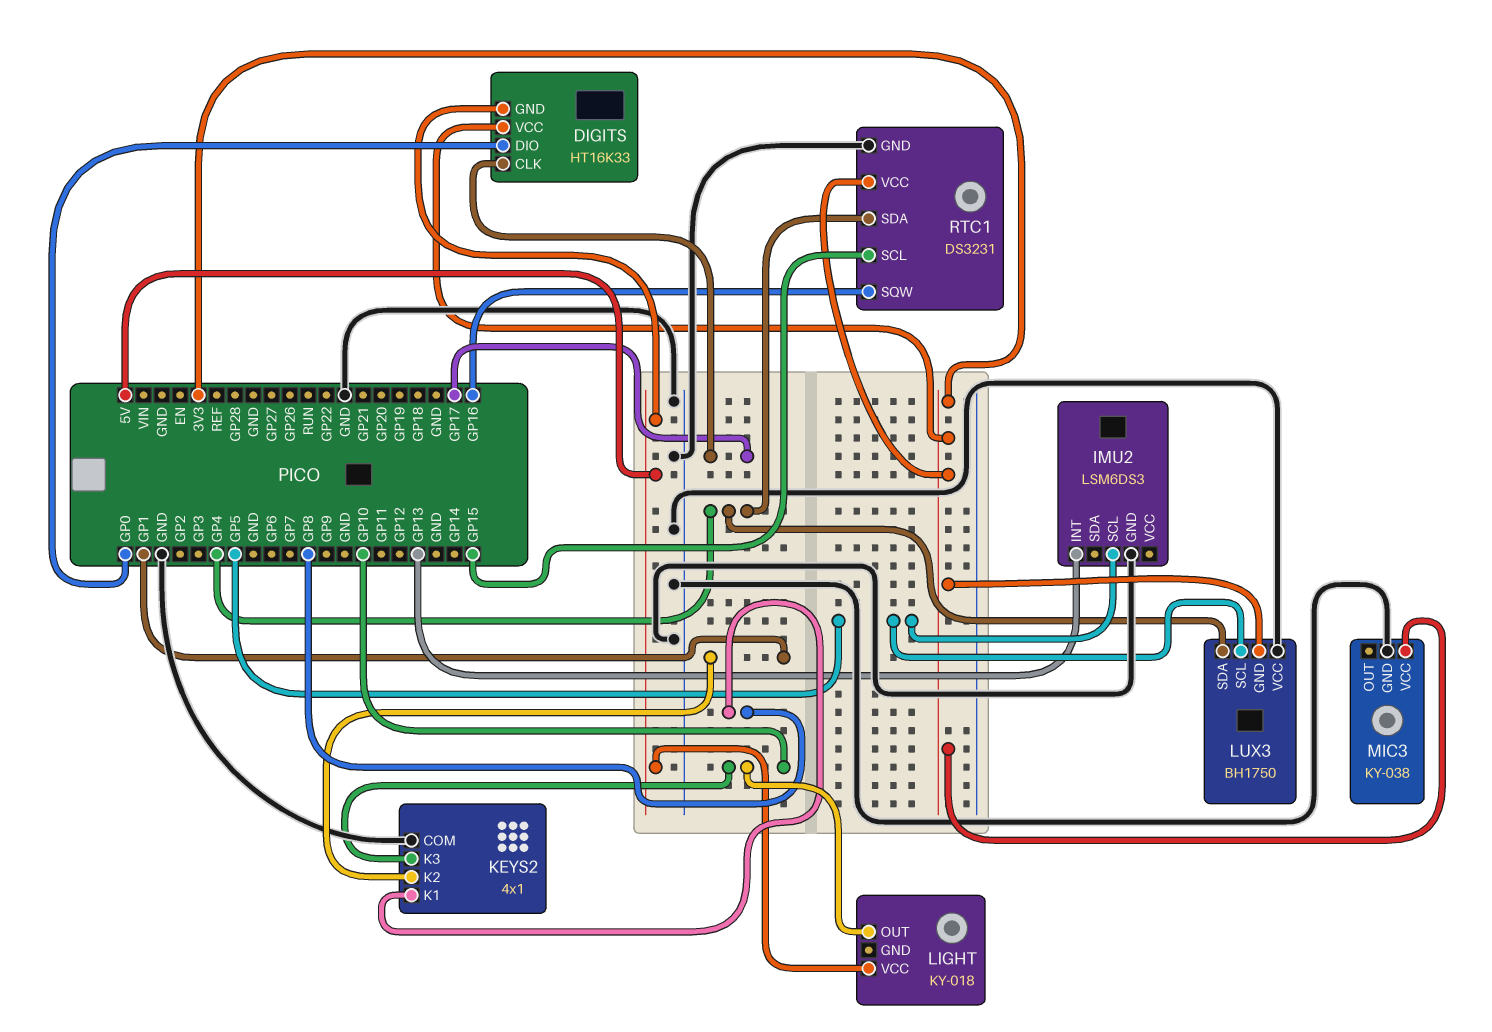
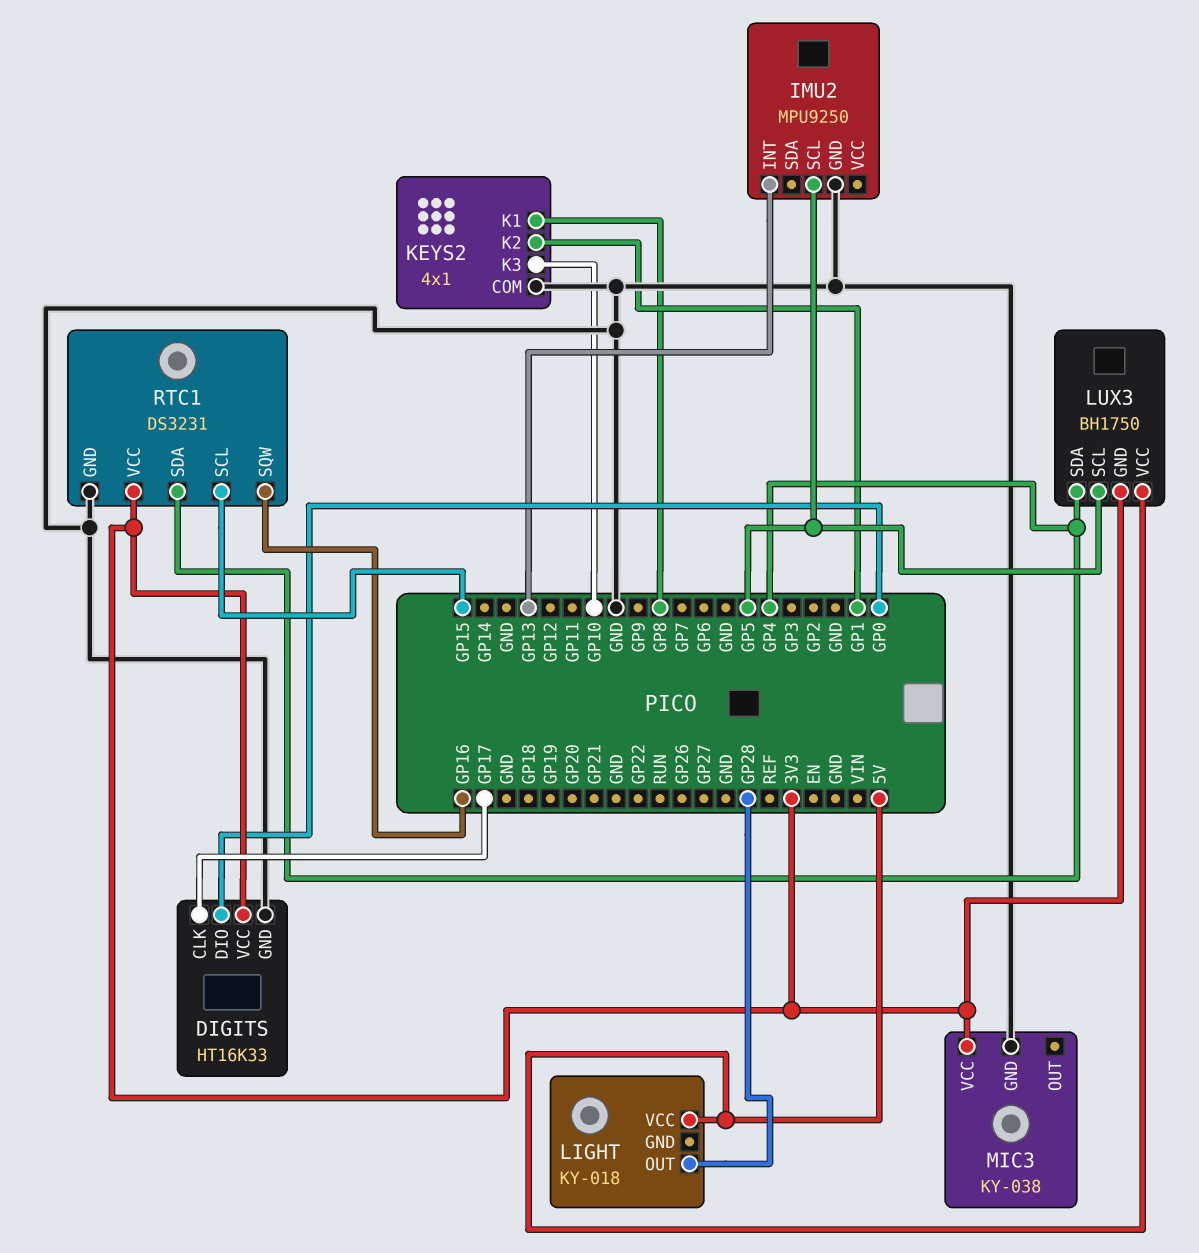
DIGITS pin GND: 5V -> GND
IMU2: LSM6DS3 -> MPU9250
LIGHT pin OUT: GP10 -> GP28
LUX3 pin VCC: GND -> 5V

